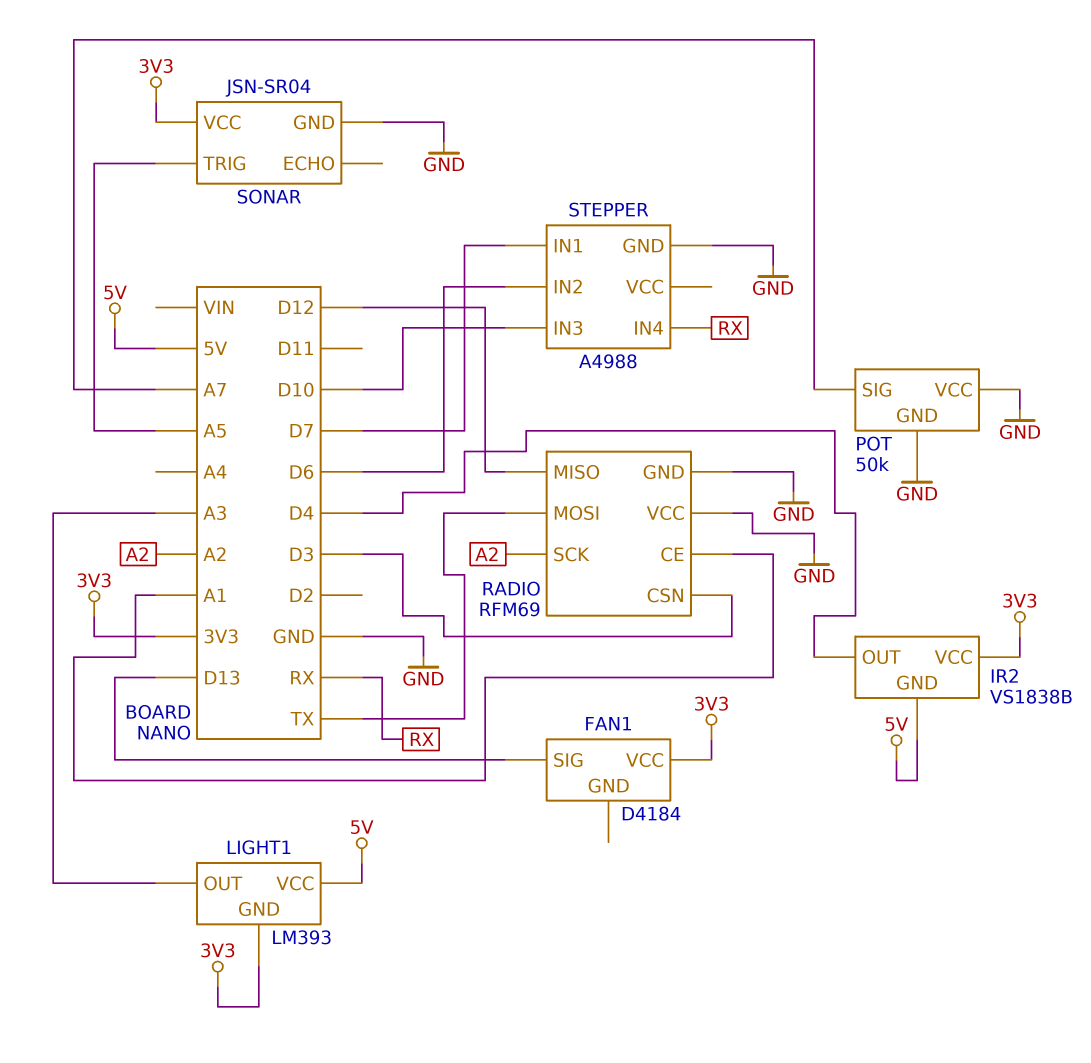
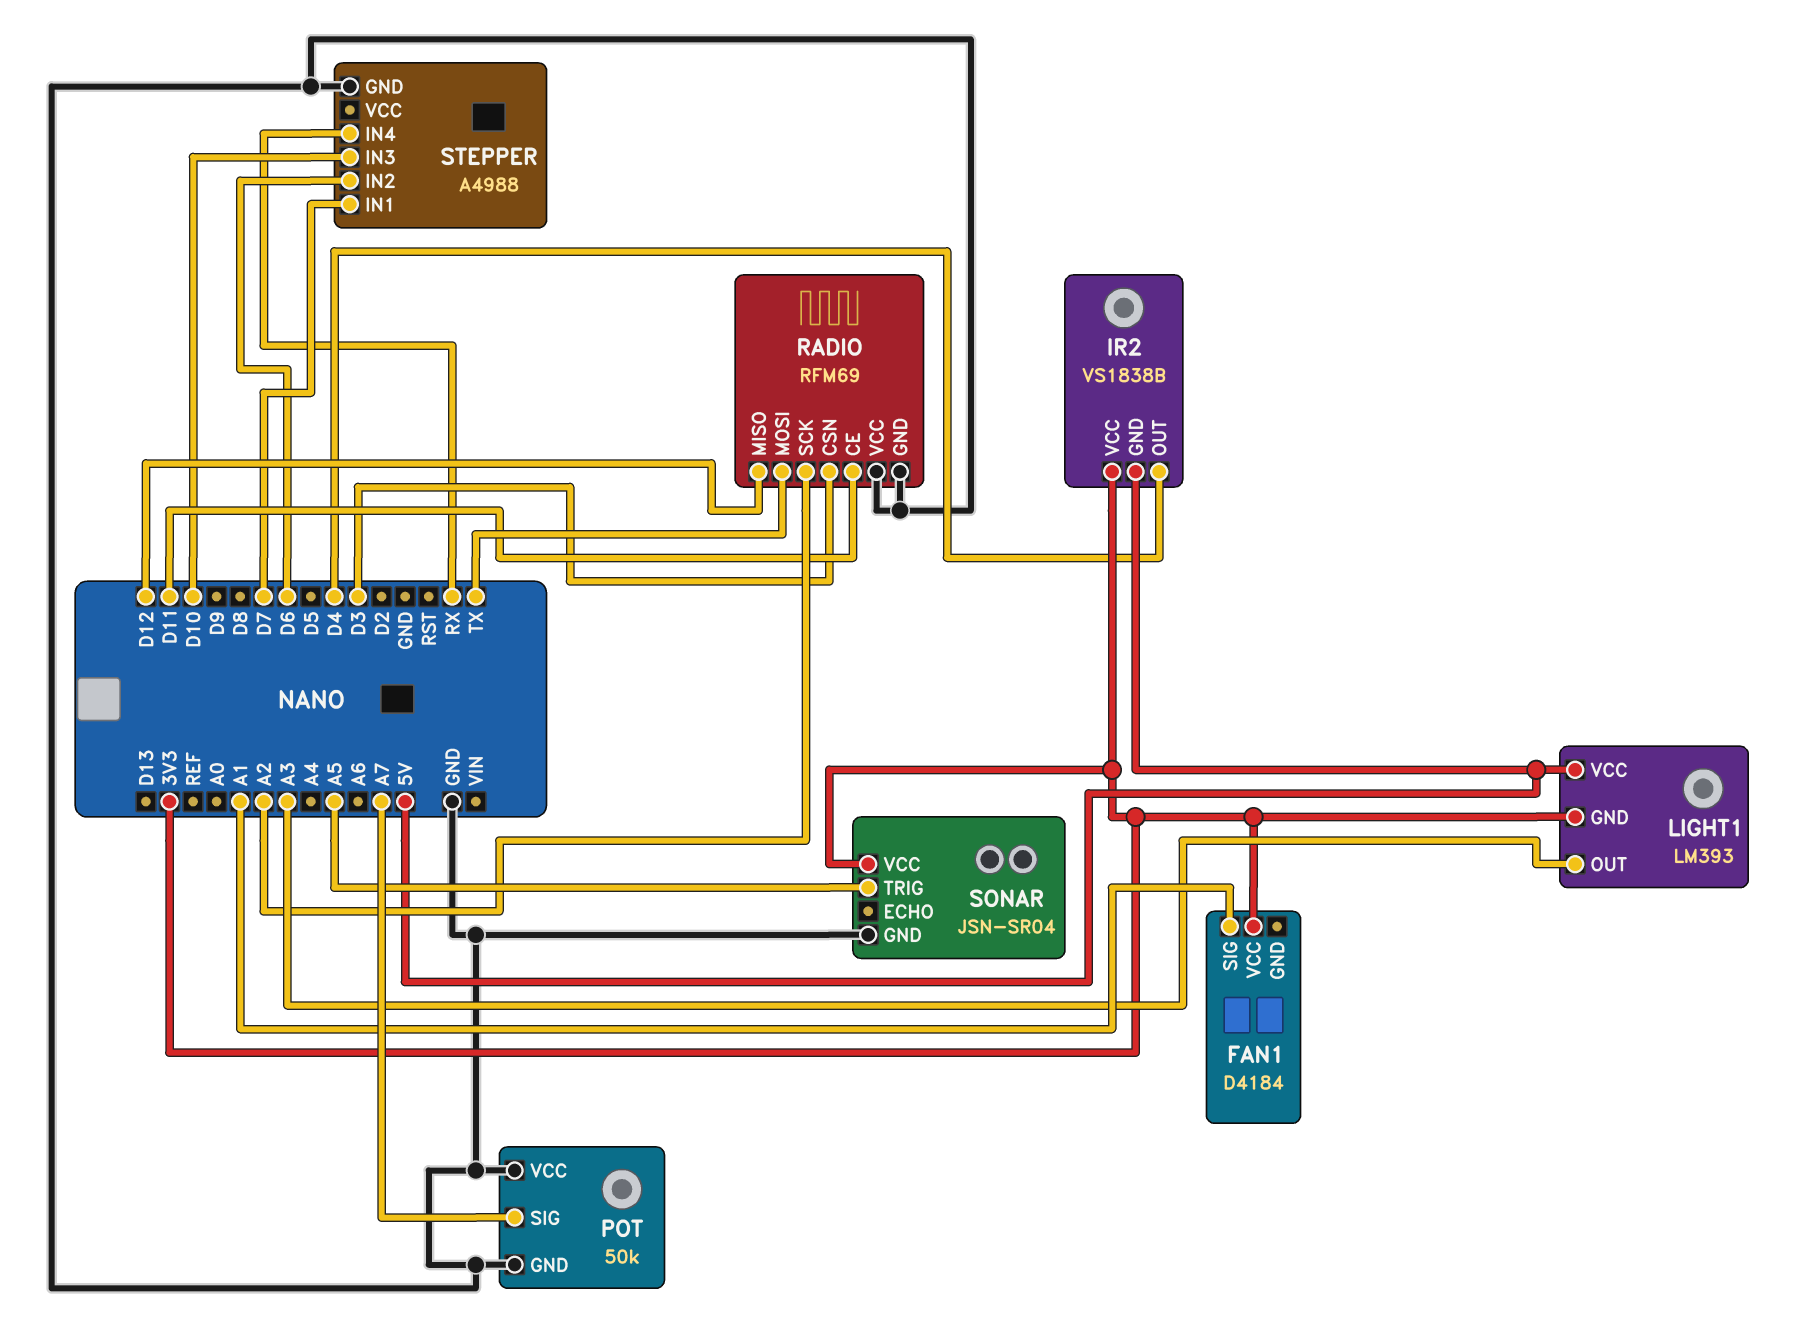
FAN1 pin SIG: D13 -> A1
RADIO pin CE: A1 -> D11

